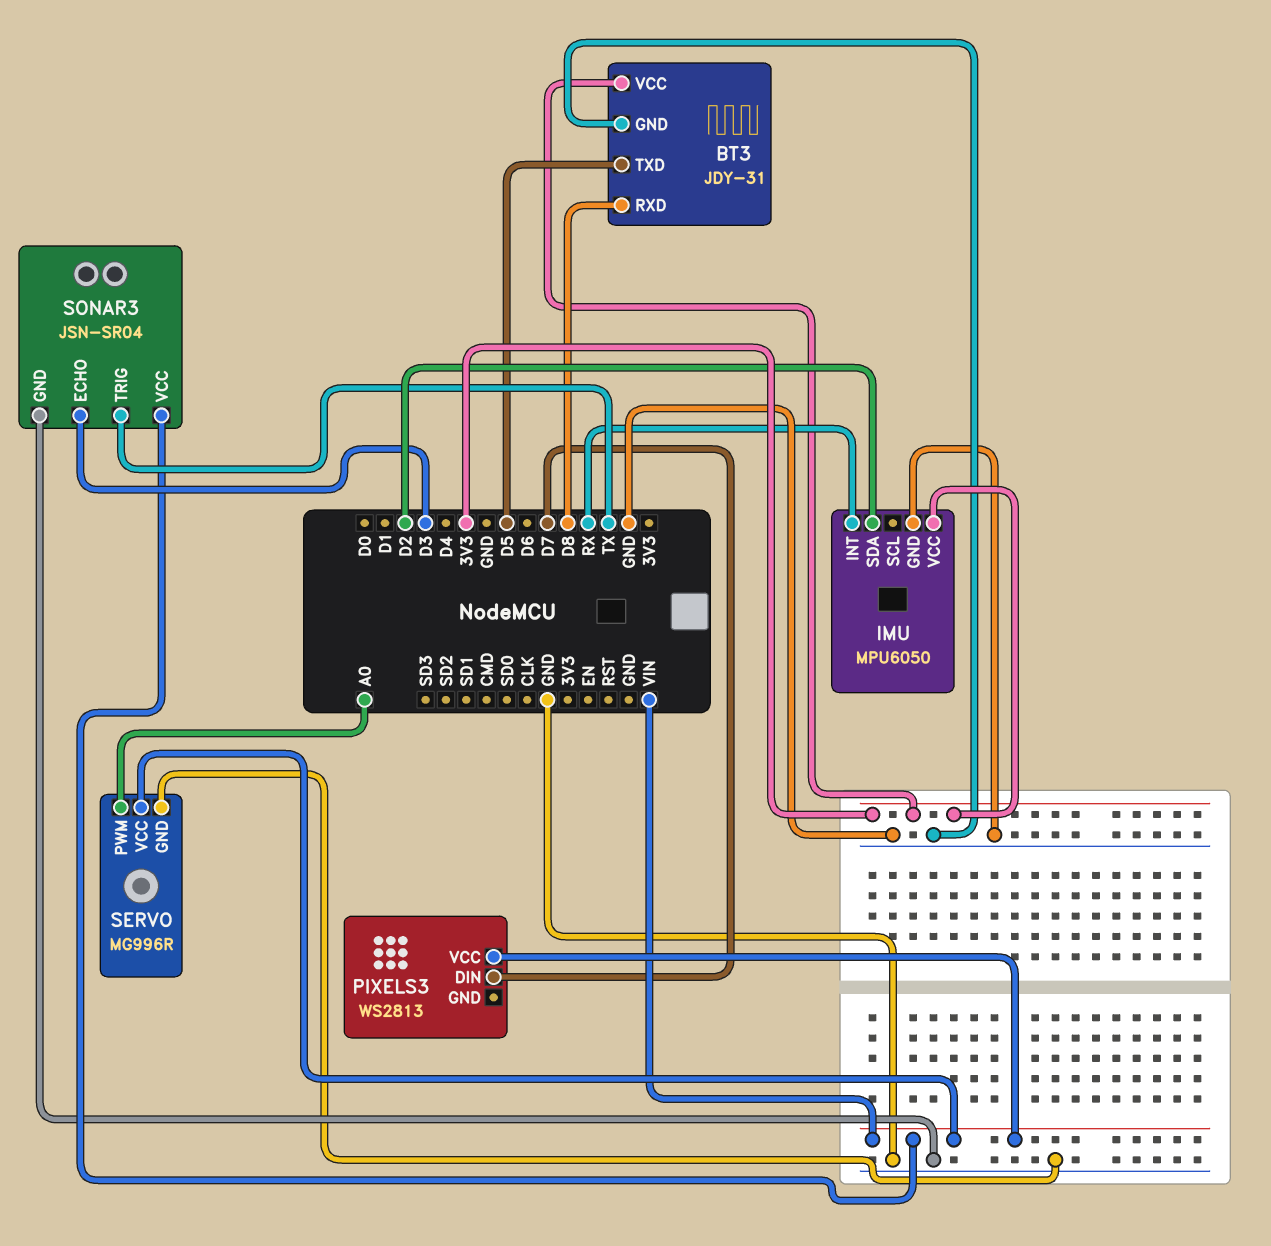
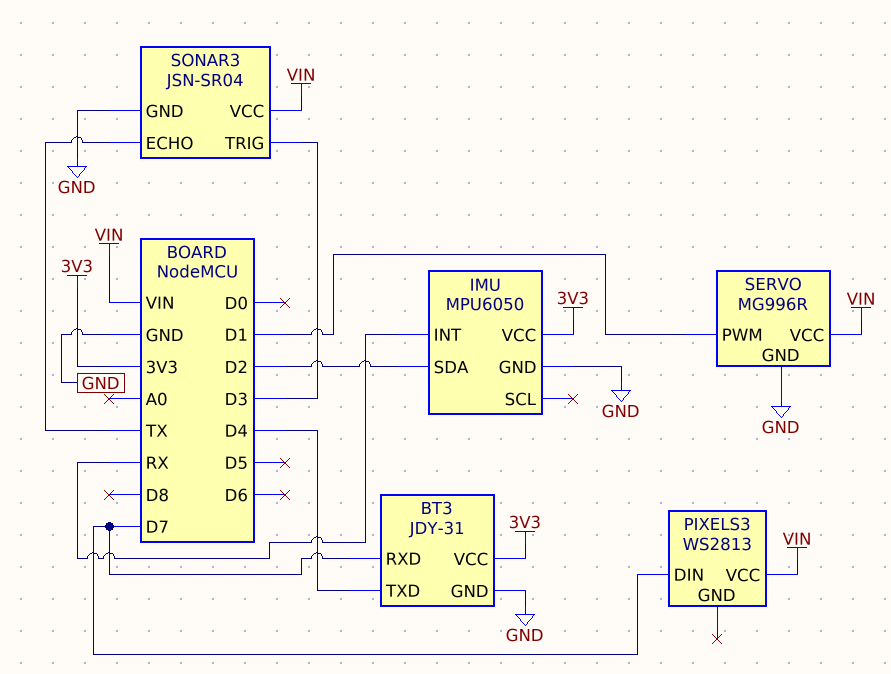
BT3 pin RXD: D8 -> D7
BT3 pin TXD: D5 -> D4
SERVO pin PWM: A0 -> D1
SONAR3 pin ECHO: D3 -> TX
SONAR3 pin TRIG: TX -> D3

